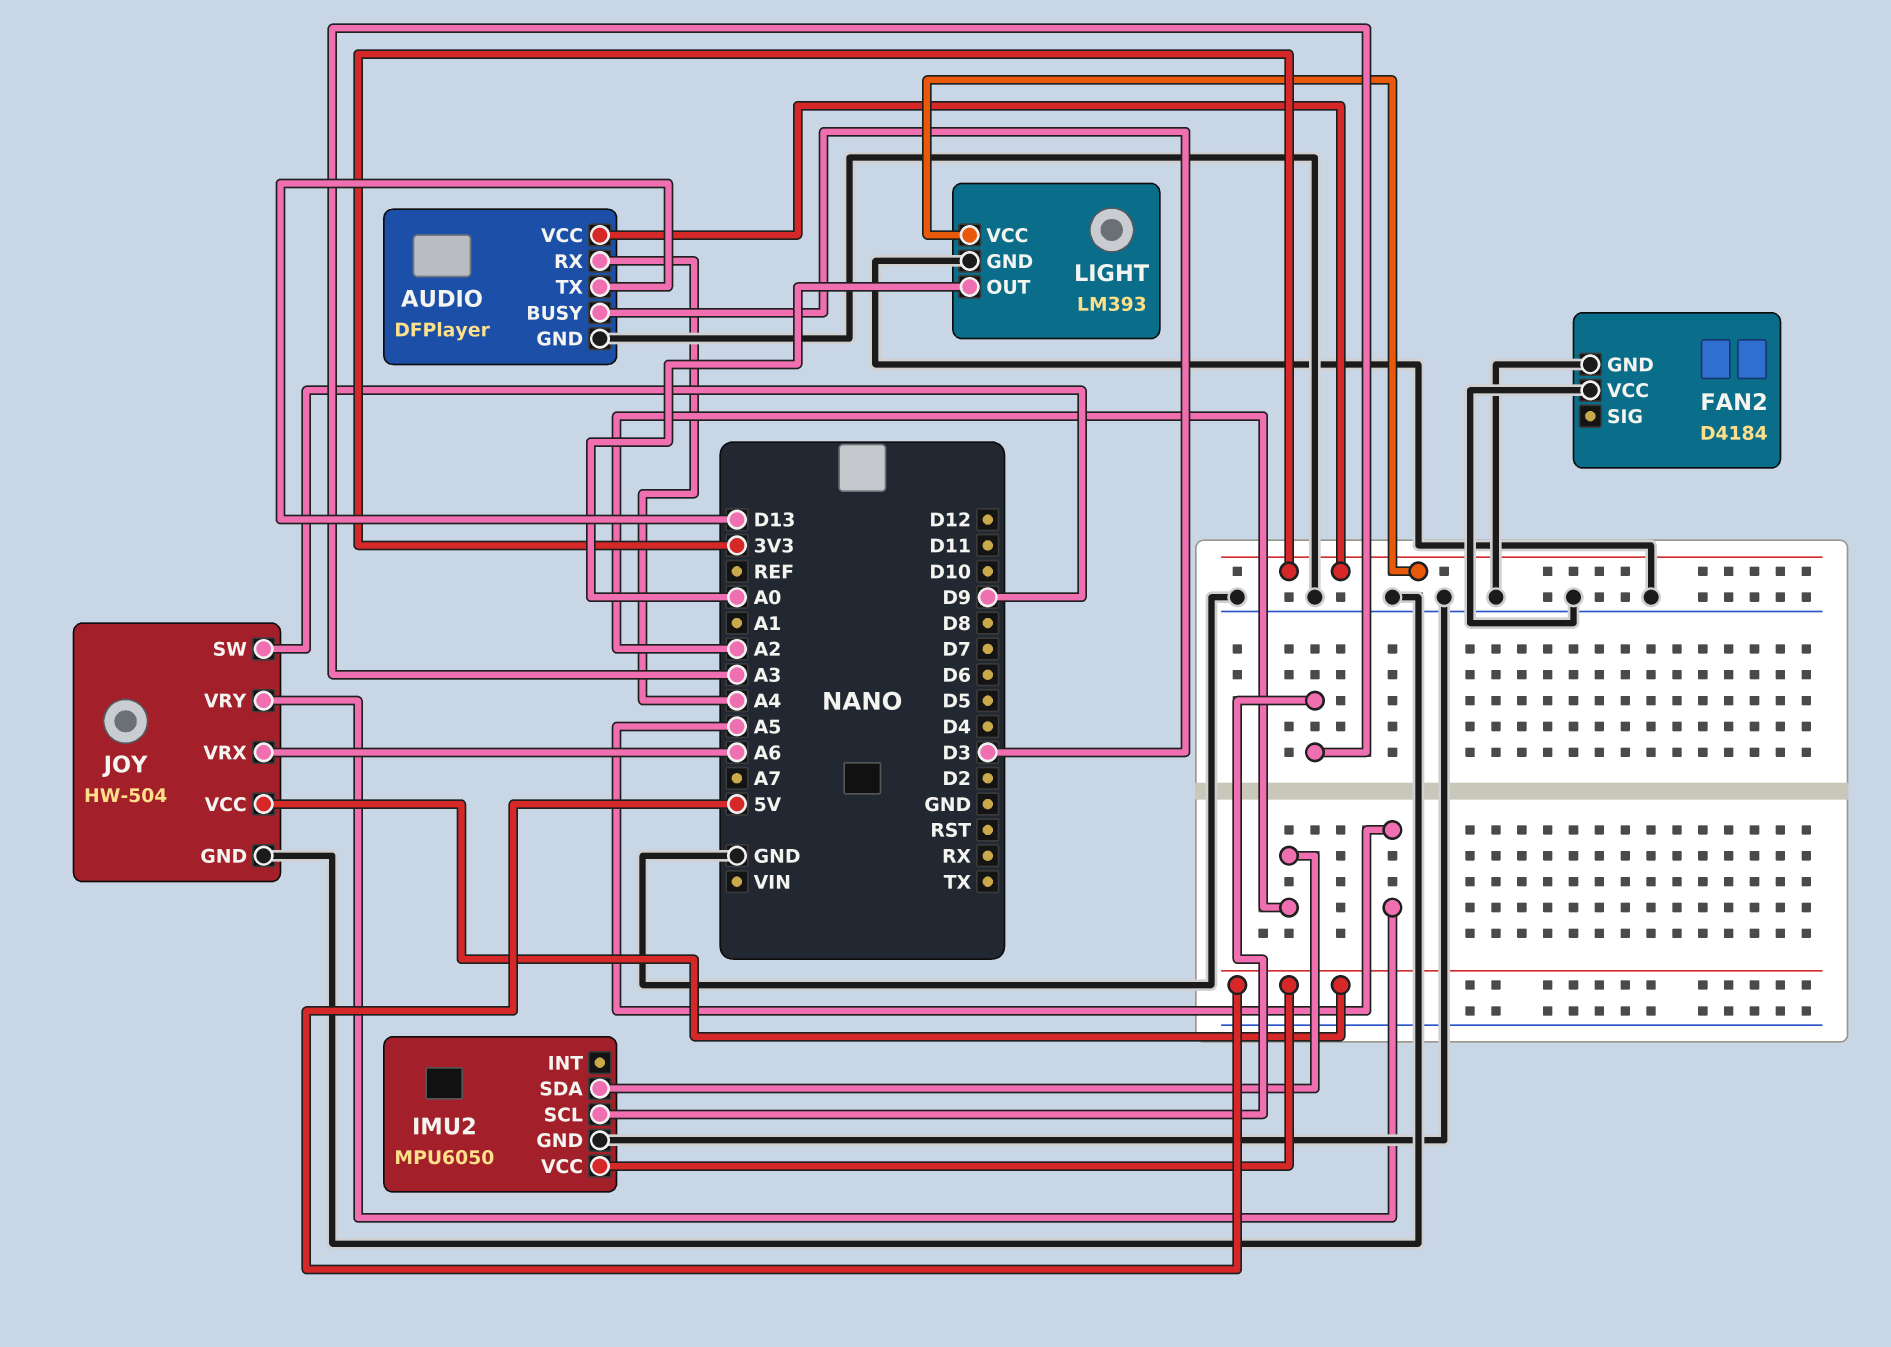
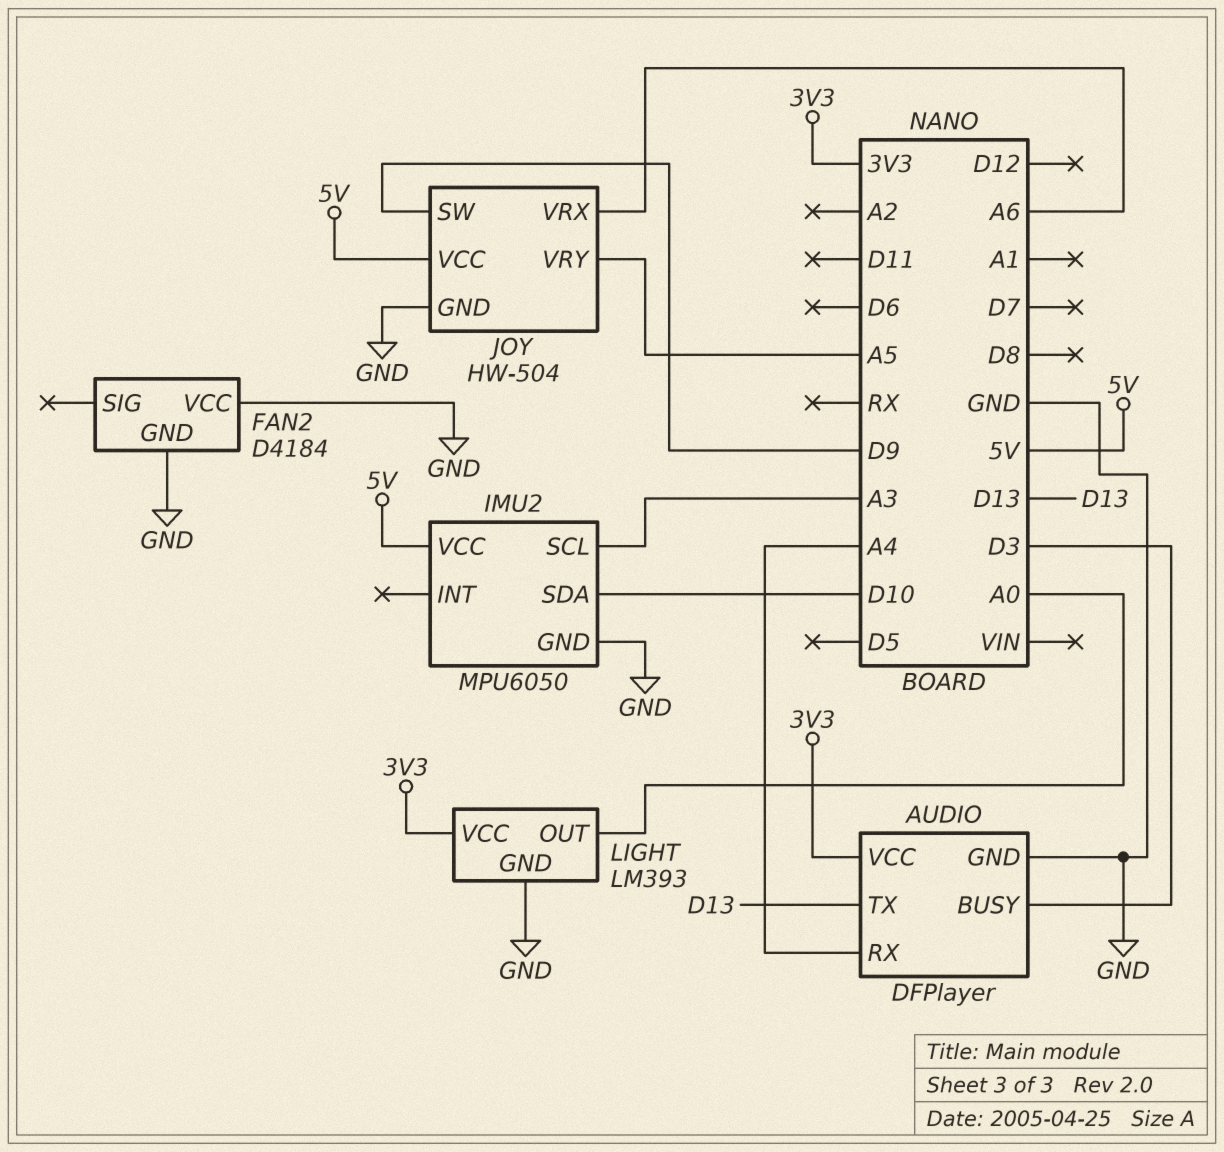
IMU2 pin SDA: A2 -> D10

